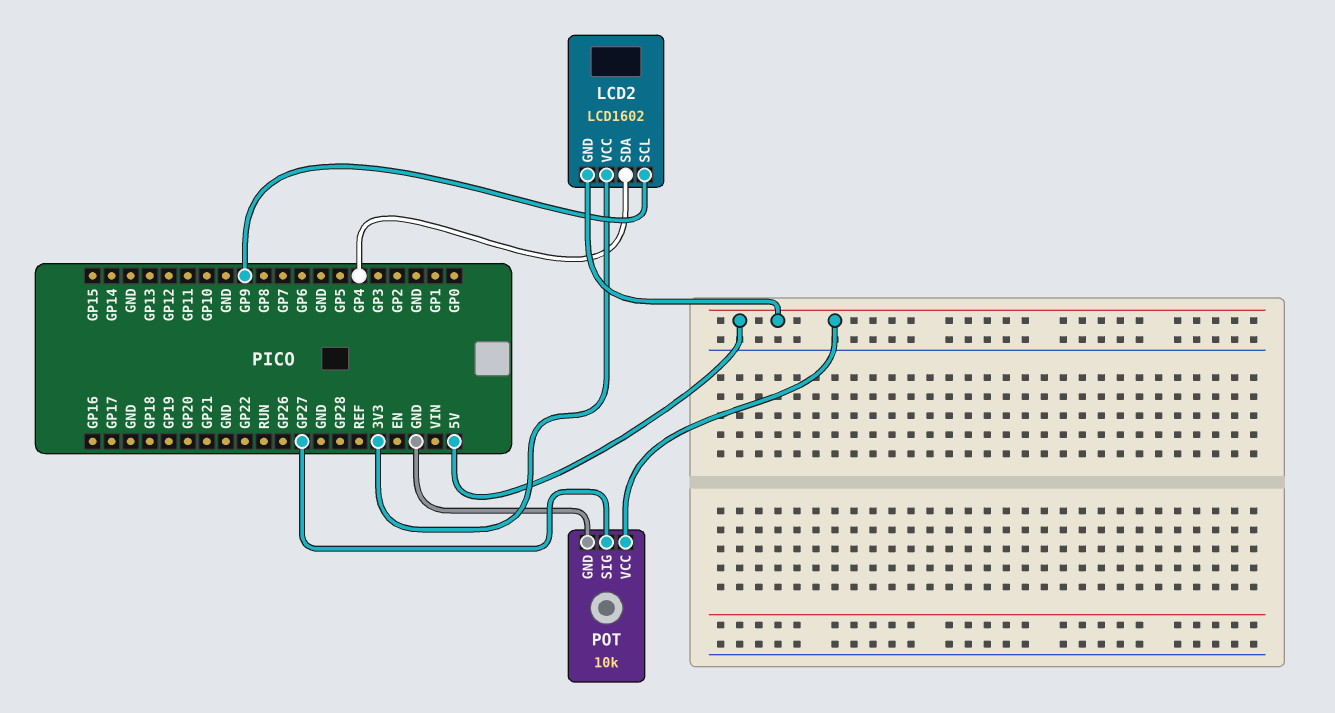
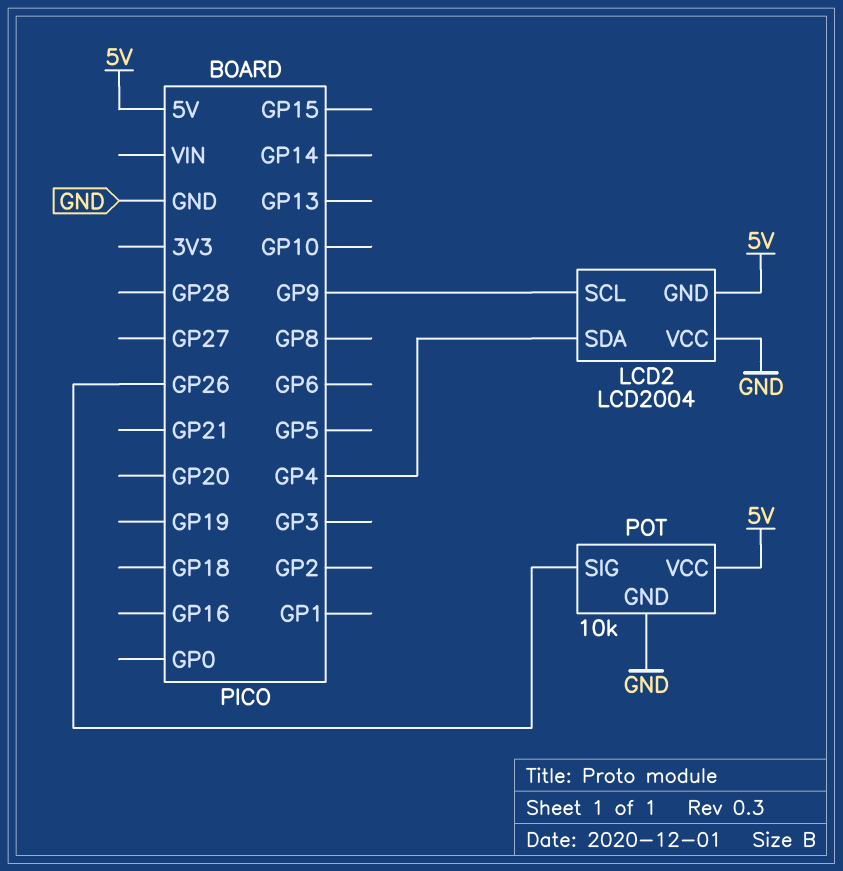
LCD2: LCD1602 -> LCD2004
LCD2 pin VCC: 3V3 -> GND
POT pin SIG: GP27 -> GP26

